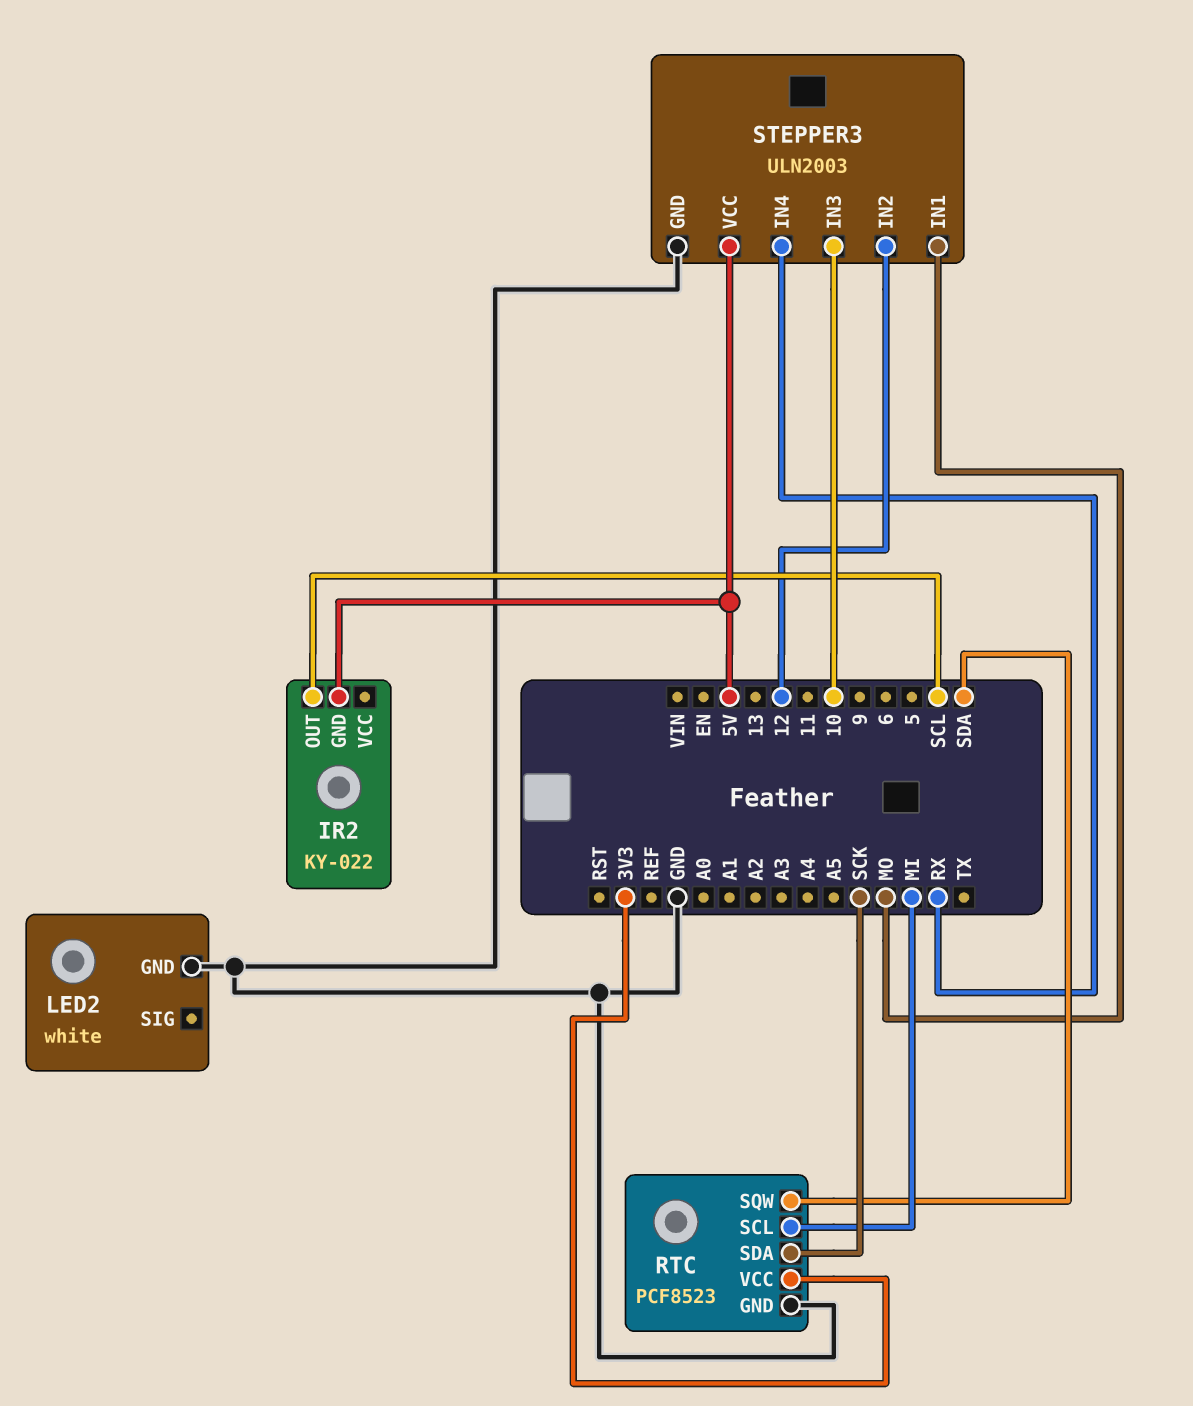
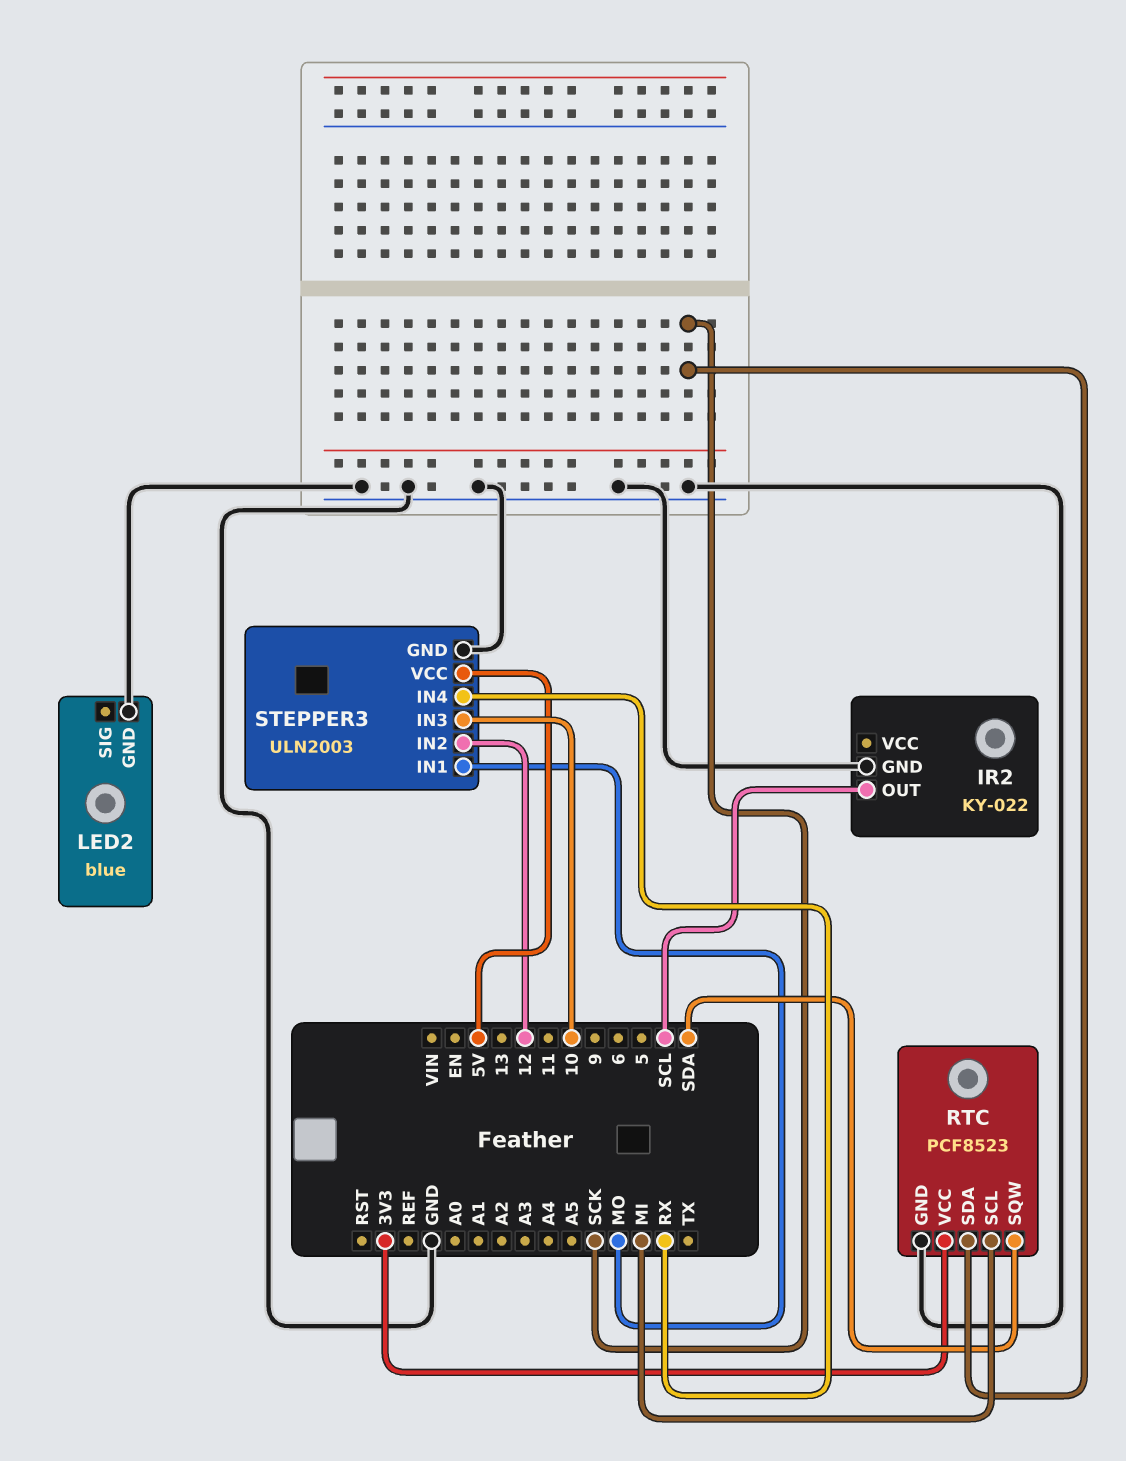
IR2 pin GND: 5V -> GND
LED2: white -> blue

